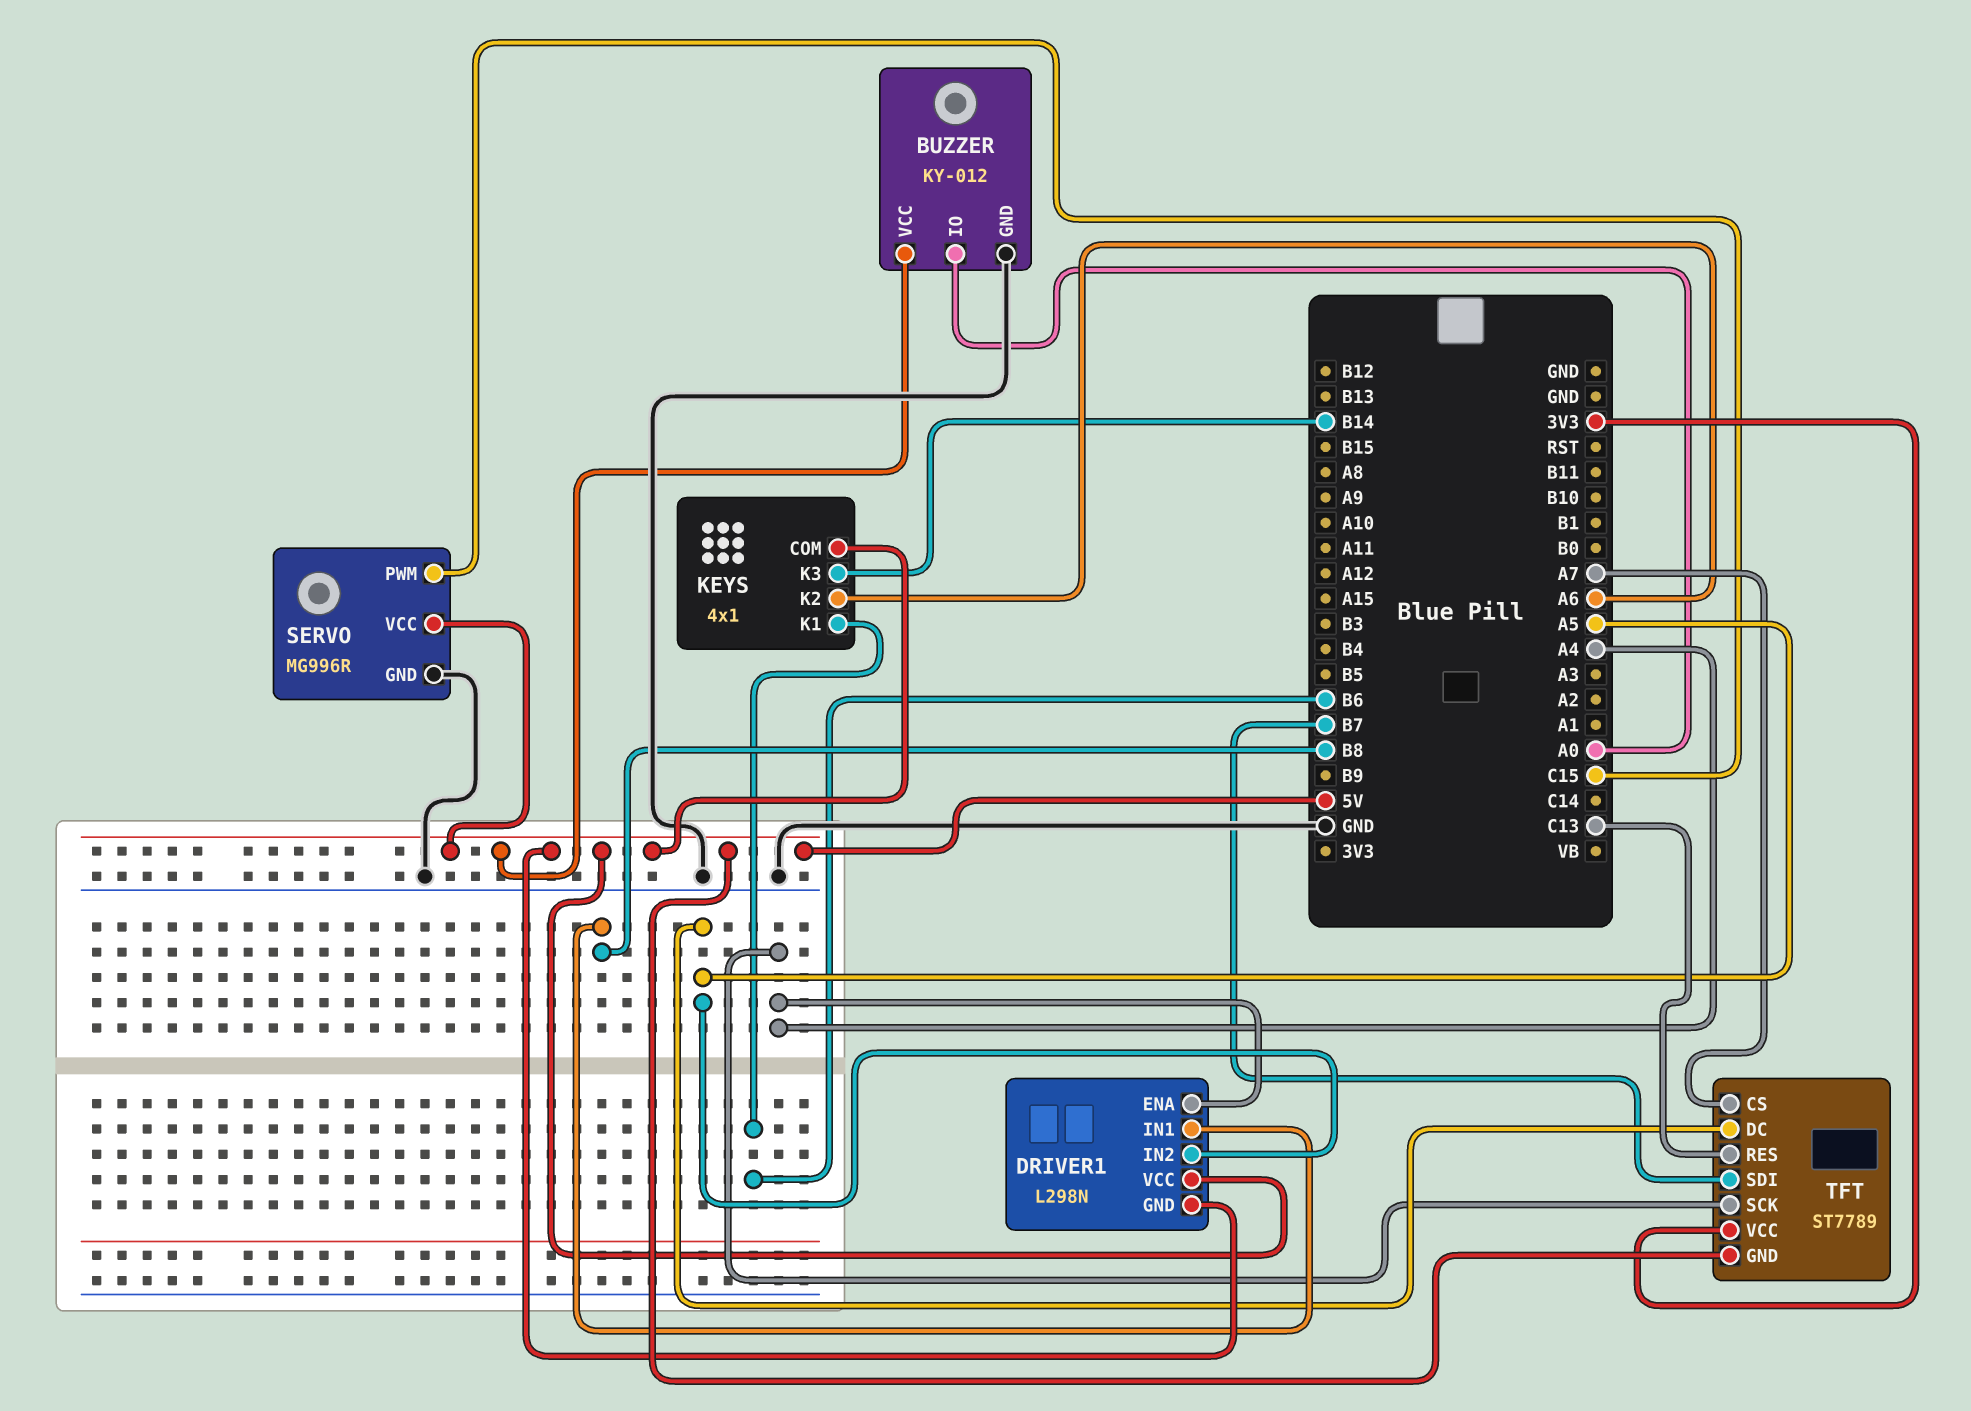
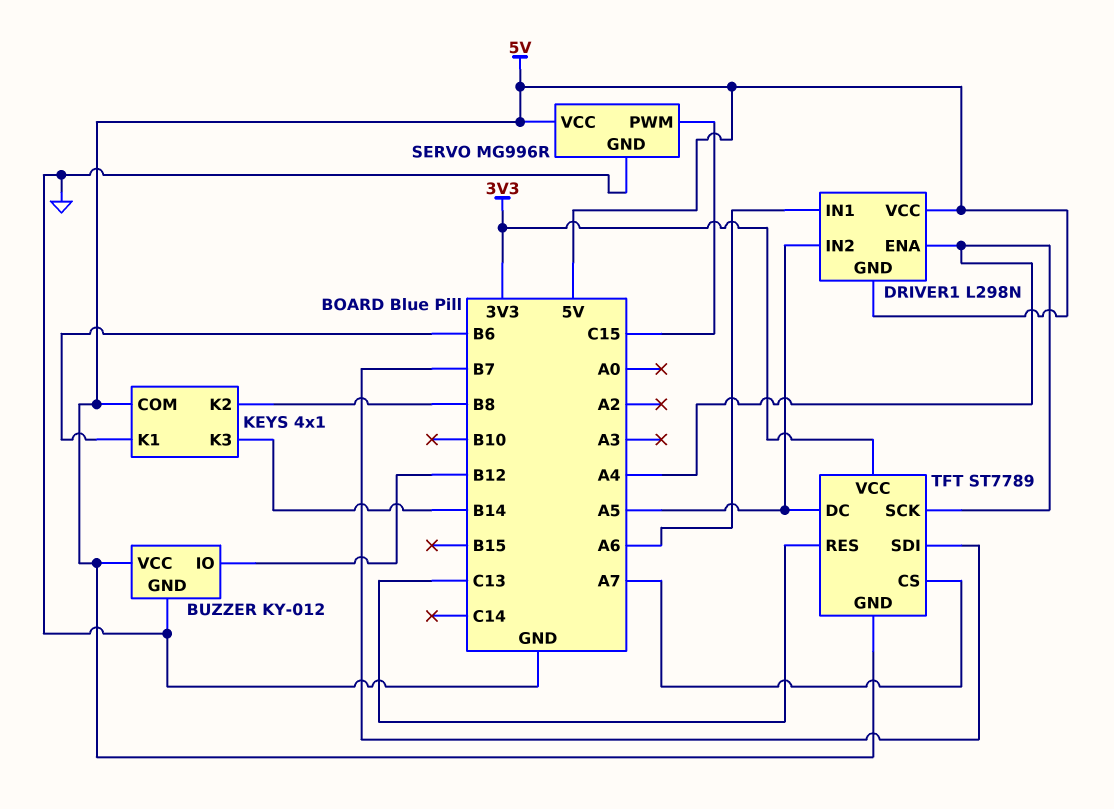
BUZZER pin IO: A0 -> B12
DRIVER1 pin IN1: B8 -> A6
KEYS pin K2: A6 -> B8

